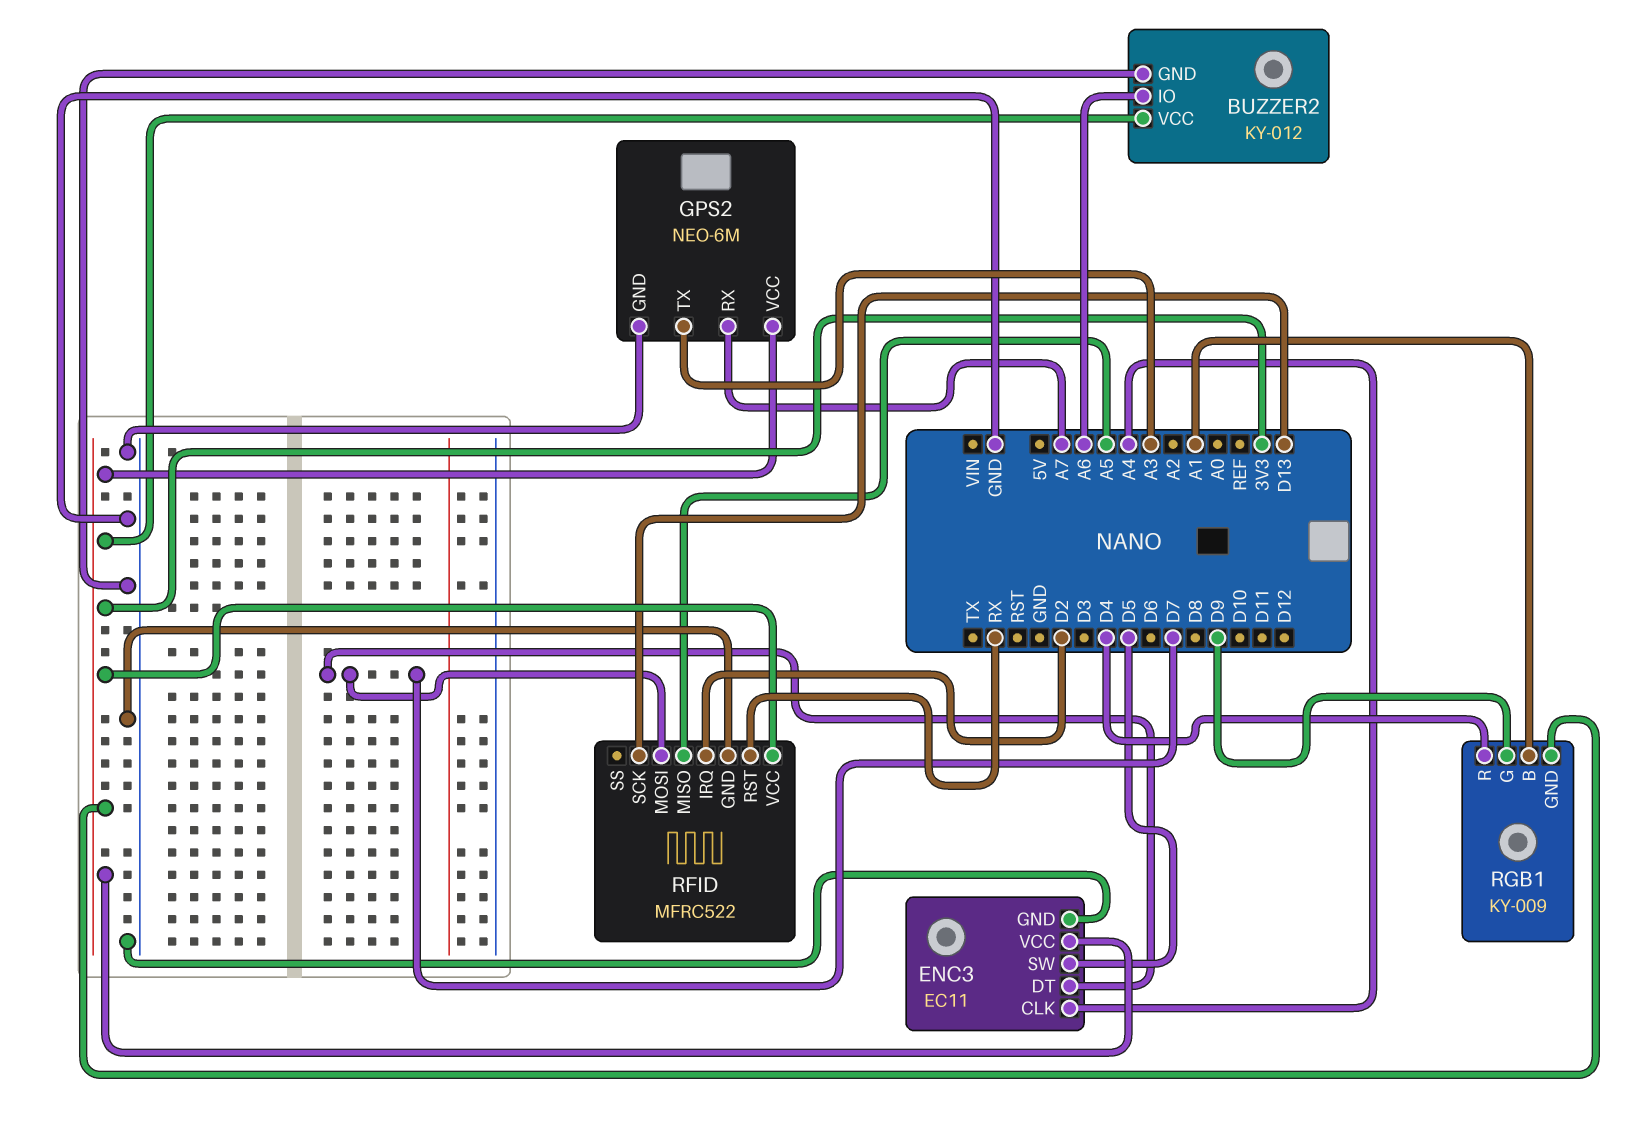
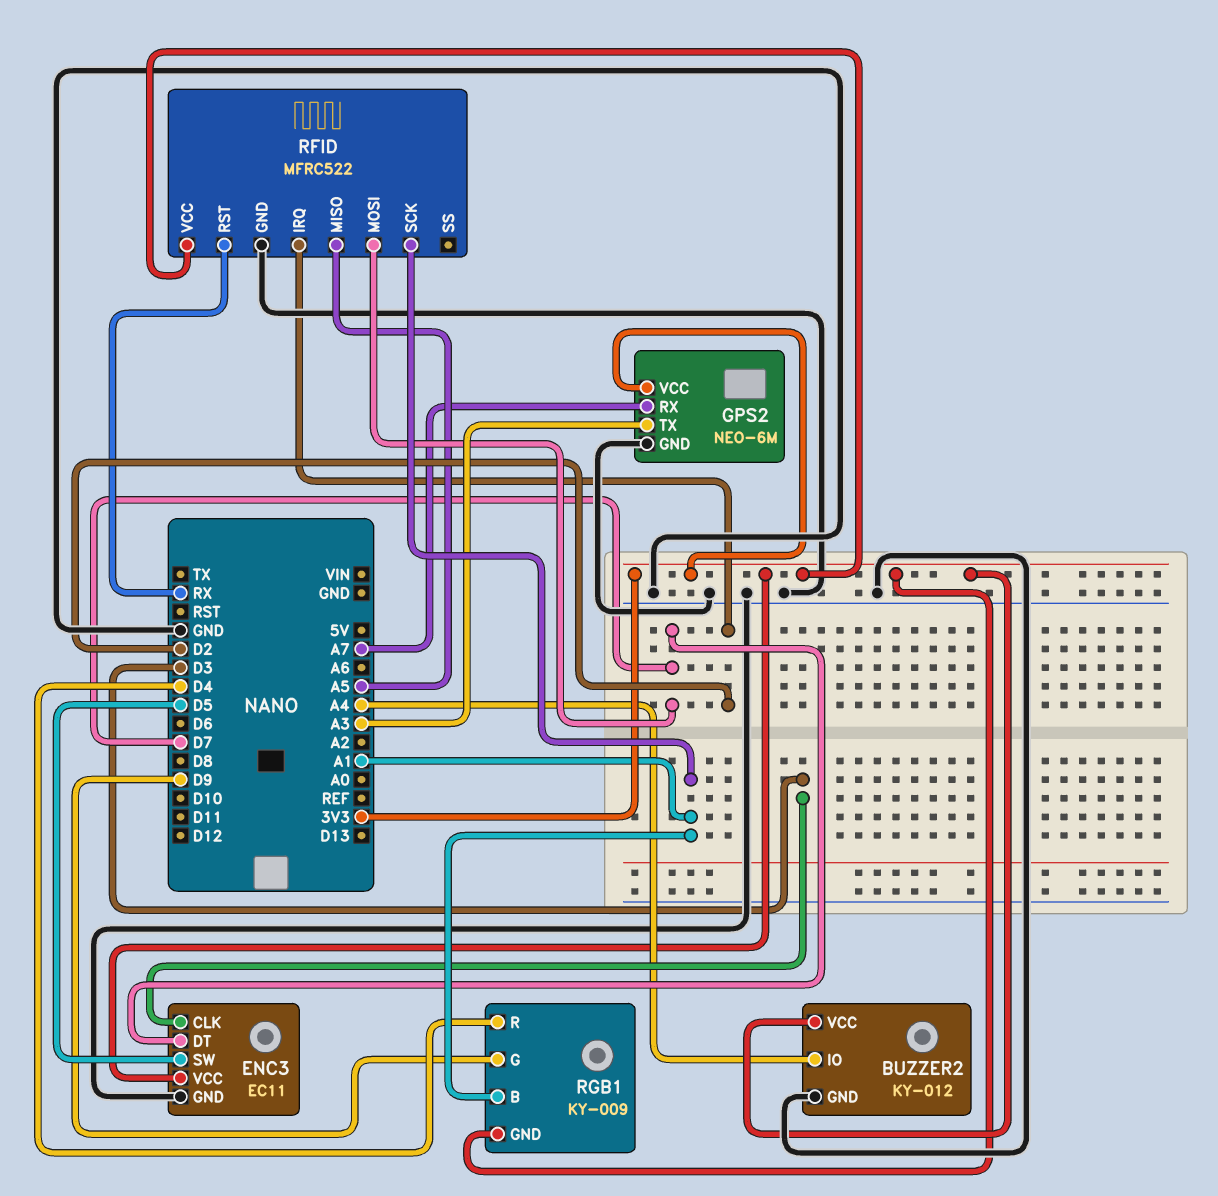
BUZZER2 pin IO: A6 -> A4
ENC3 pin CLK: A4 -> D3
RFID pin SCK: D13 -> A1

